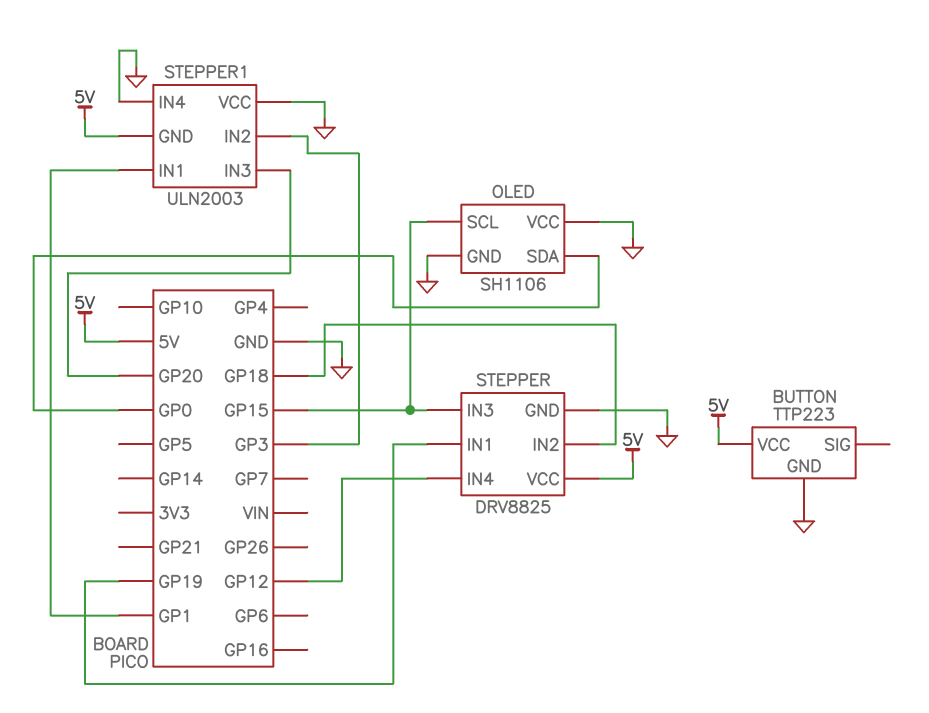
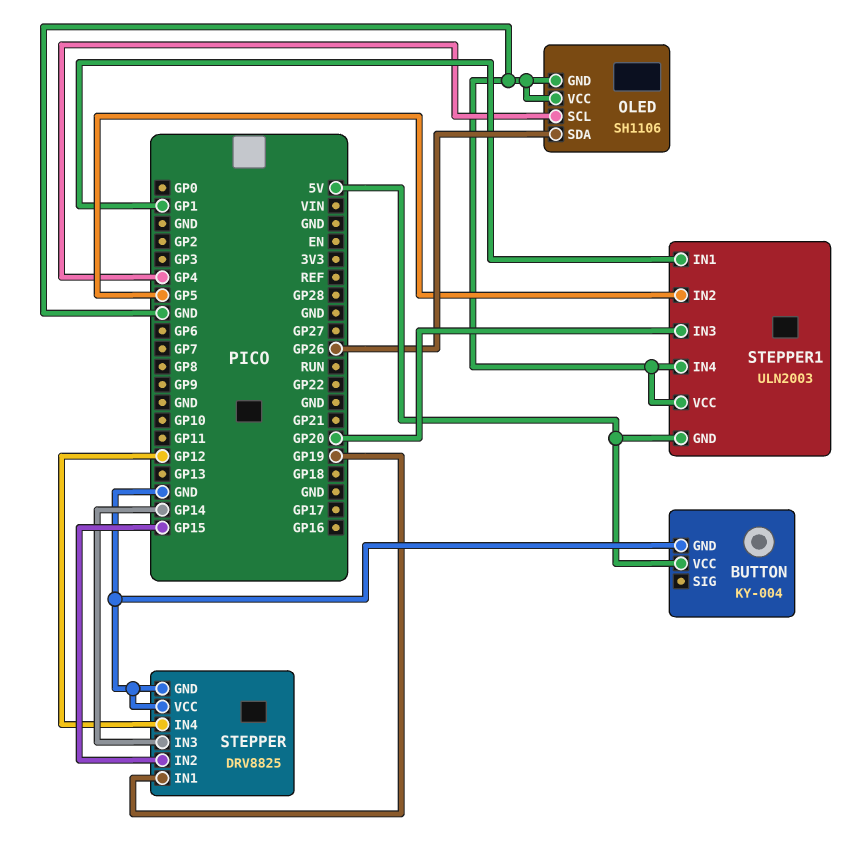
BUTTON: TTP223 -> KY-004
OLED pin SCL: GP15 -> GP4
OLED pin SDA: GP0 -> GP26
STEPPER pin IN2: GP18 -> GP15
STEPPER pin IN3: GP15 -> GP14
STEPPER pin VCC: 5V -> GND
STEPPER1 pin IN2: GP3 -> GP5

